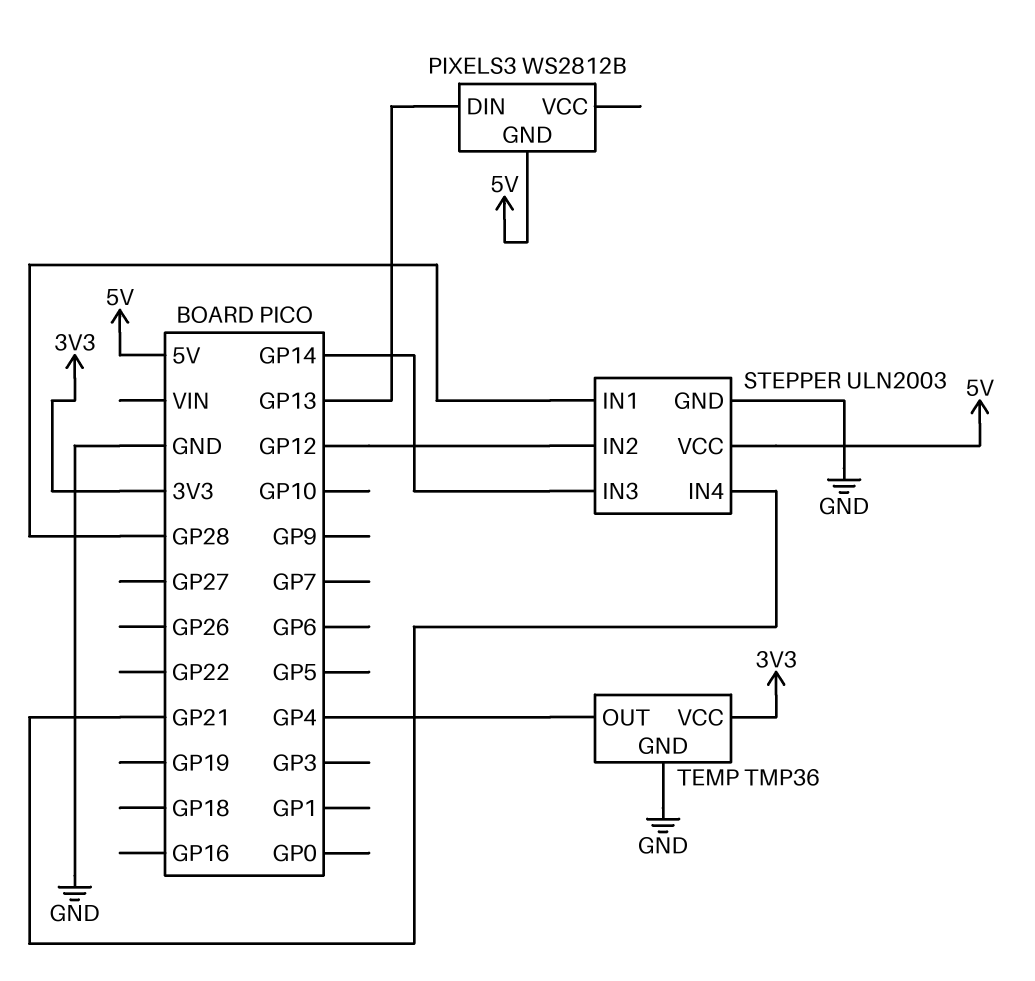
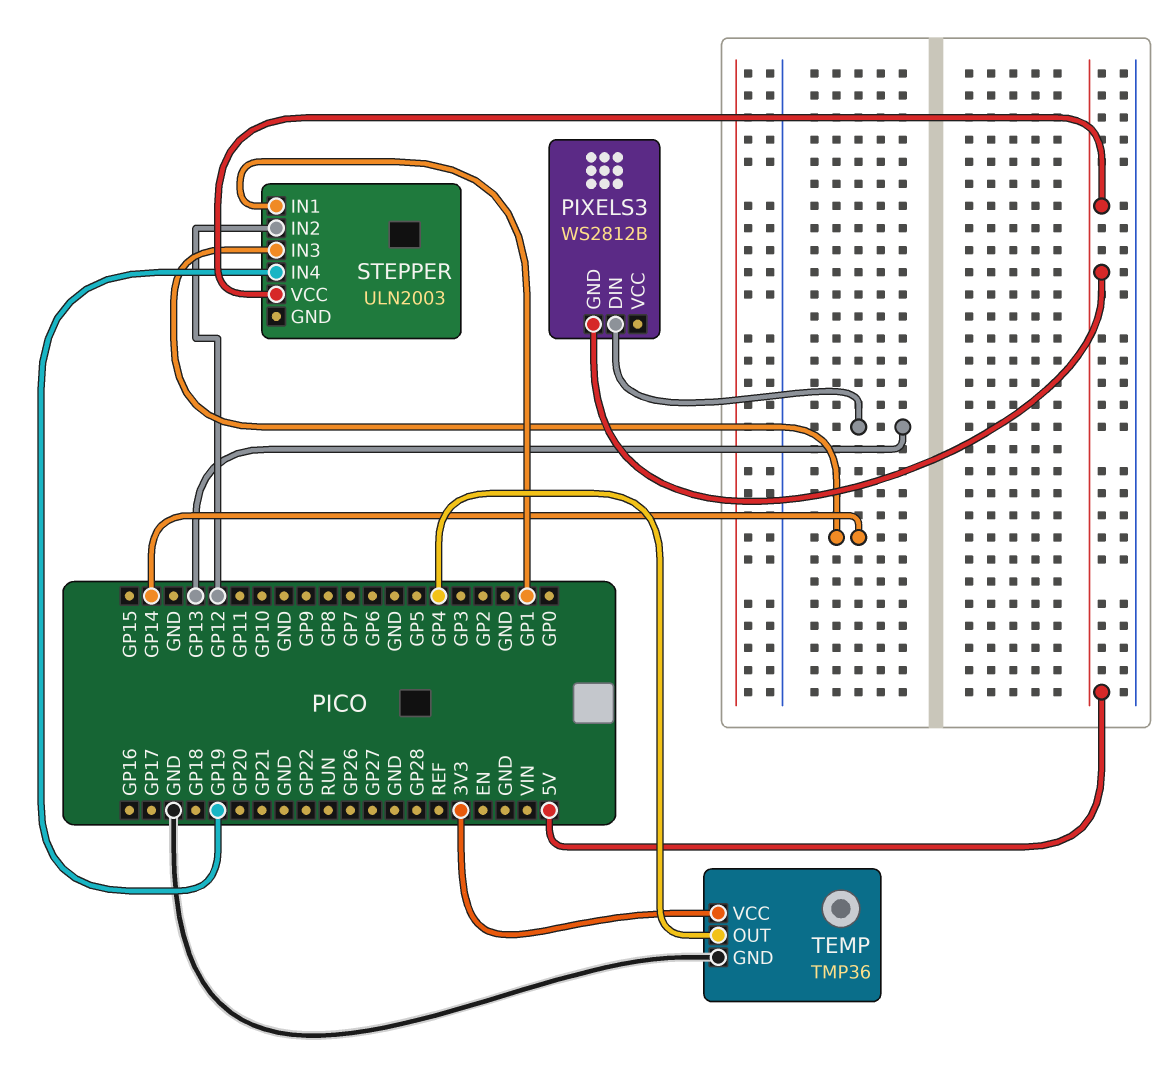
STEPPER pin GND: GND -> none
STEPPER pin IN1: GP28 -> GP1
STEPPER pin IN4: GP21 -> GP19

